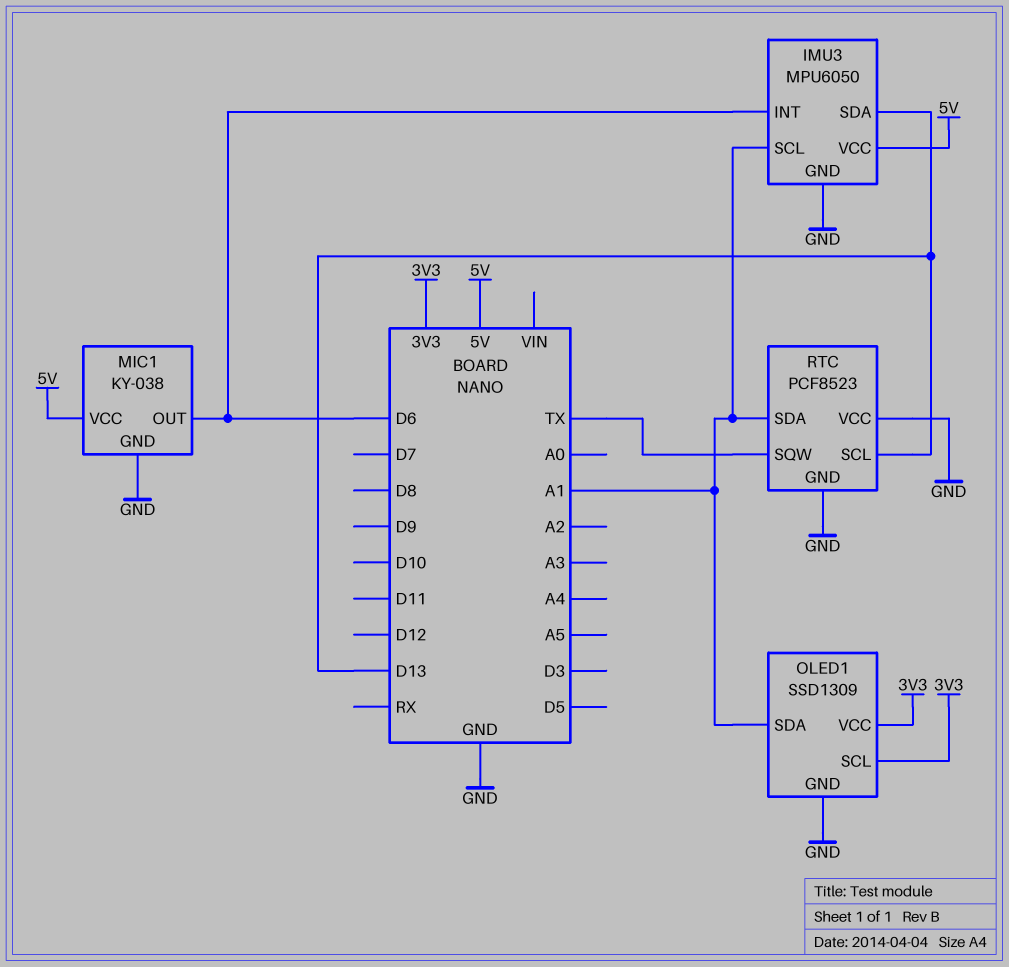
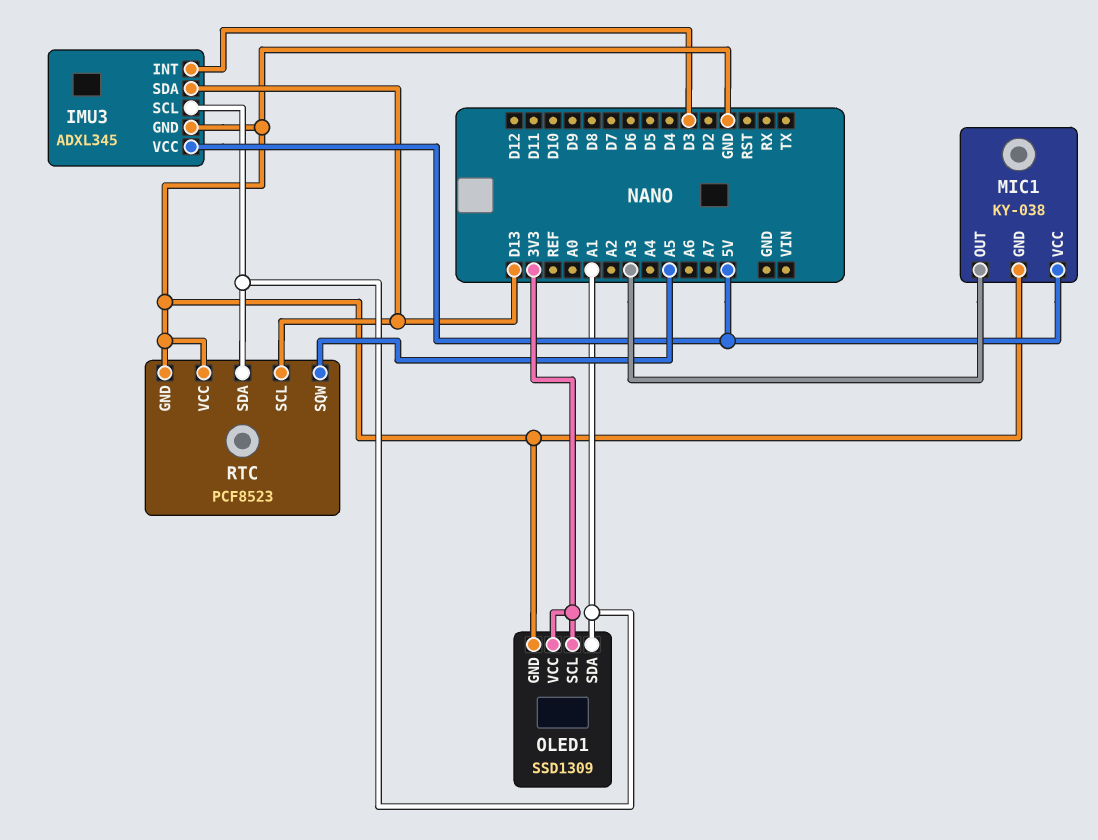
IMU3: MPU6050 -> ADXL345
IMU3 pin INT: D6 -> D3
MIC1 pin OUT: D6 -> A3
RTC pin SQW: TX -> A5

